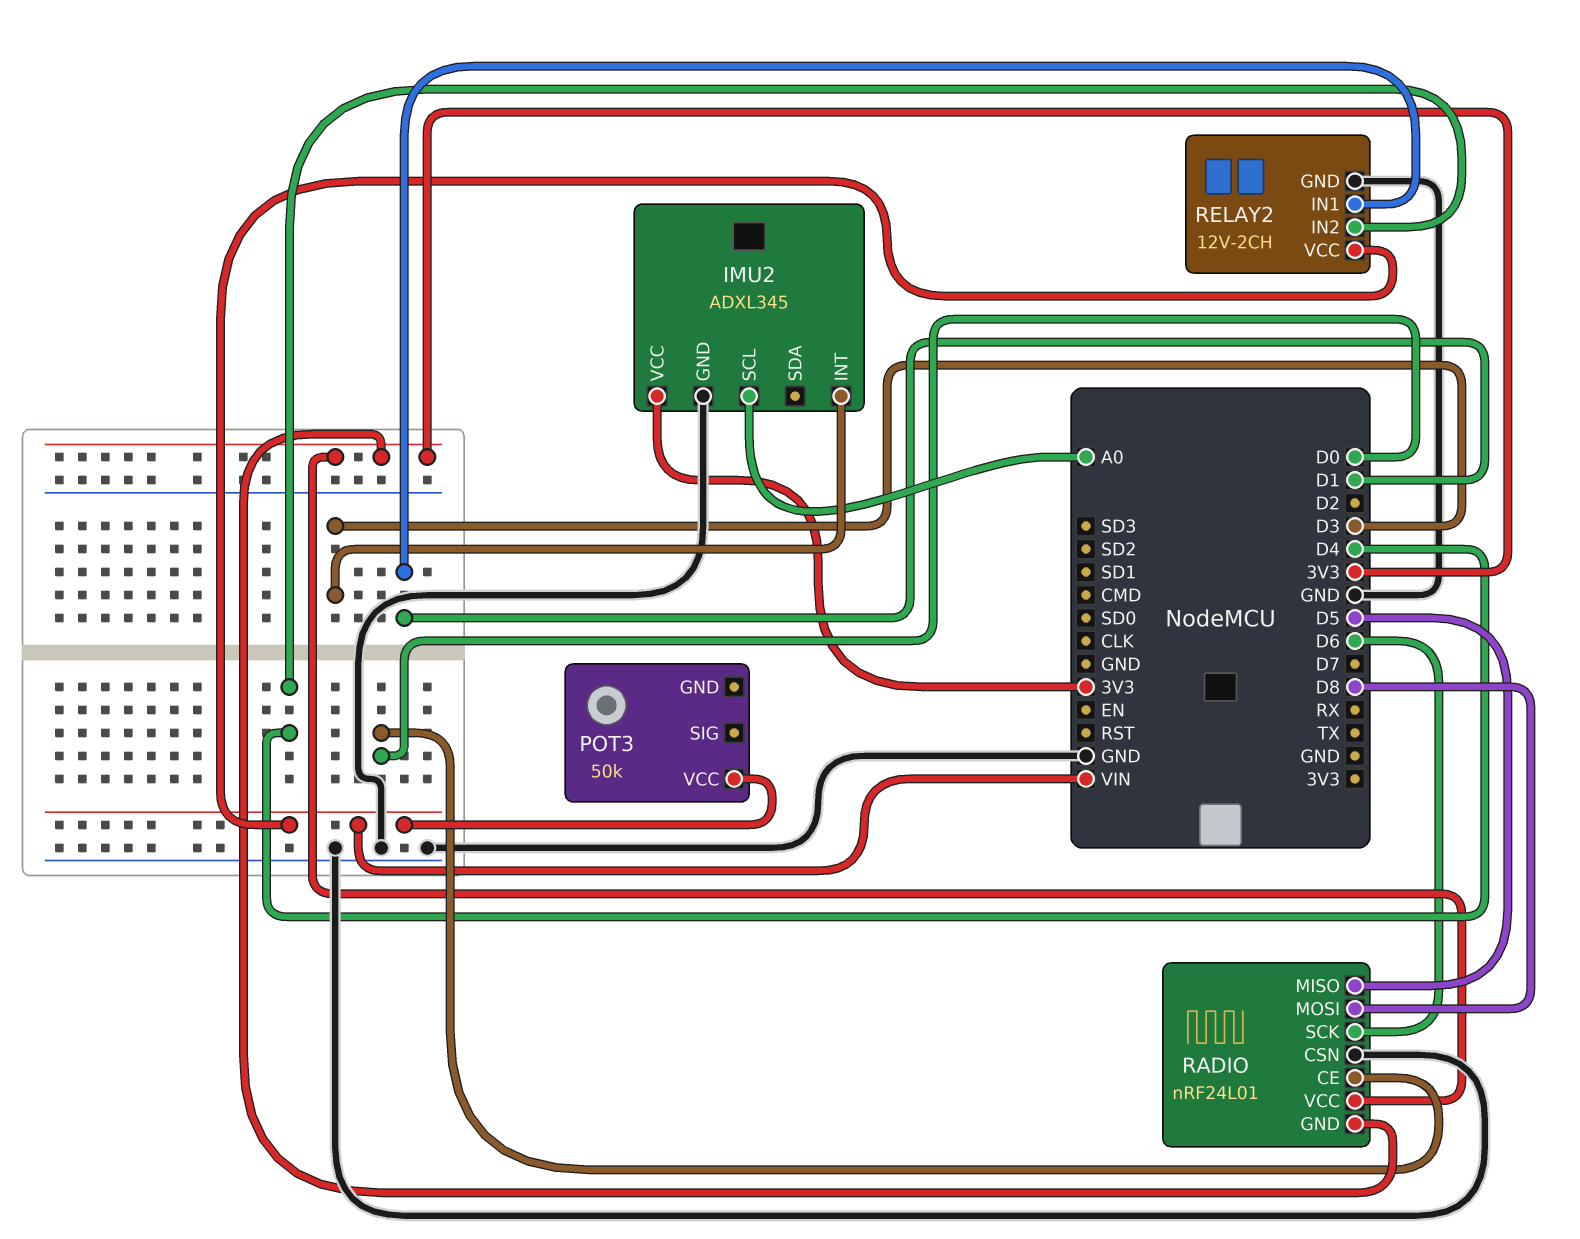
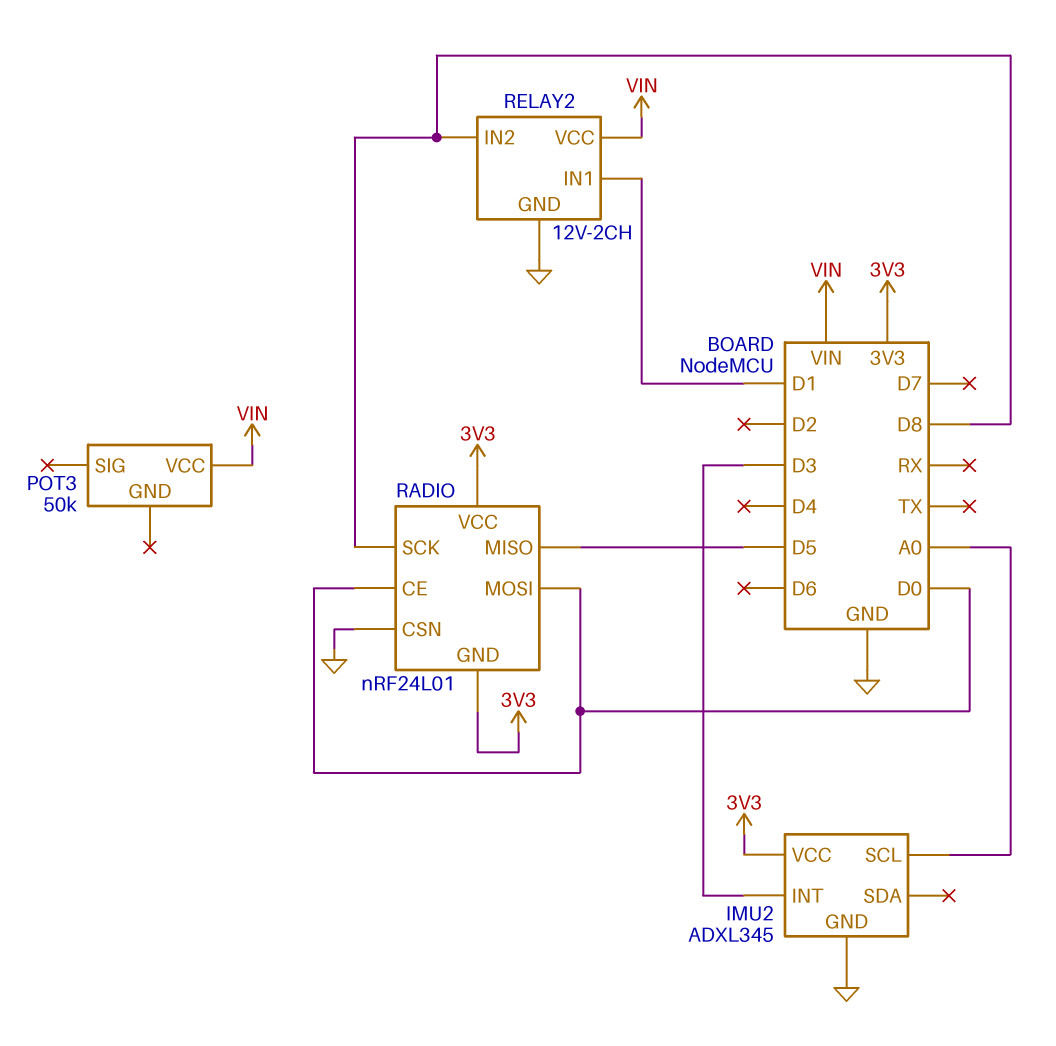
RADIO pin MOSI: D8 -> D0
RADIO pin SCK: D6 -> D8
RELAY2 pin IN2: D4 -> D8

